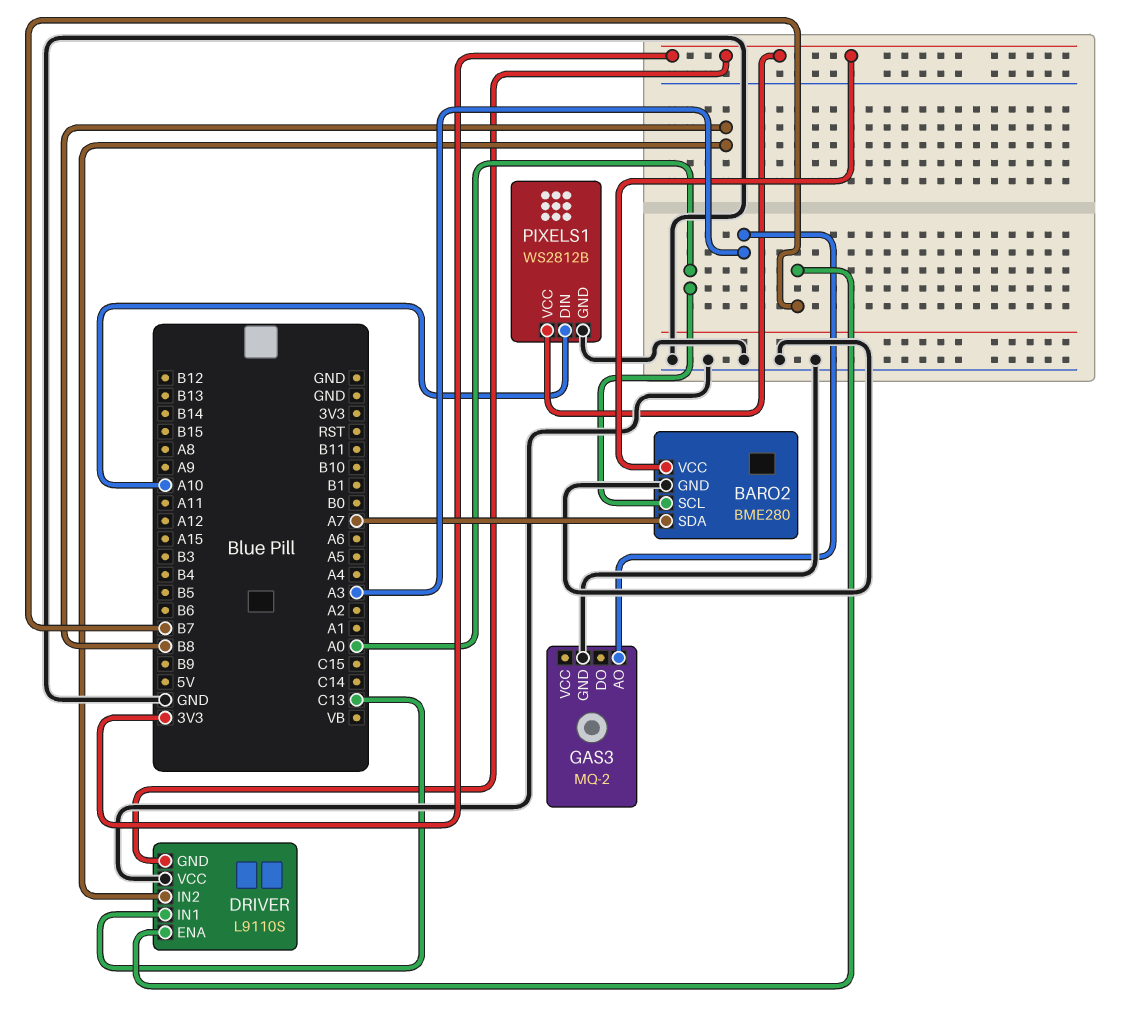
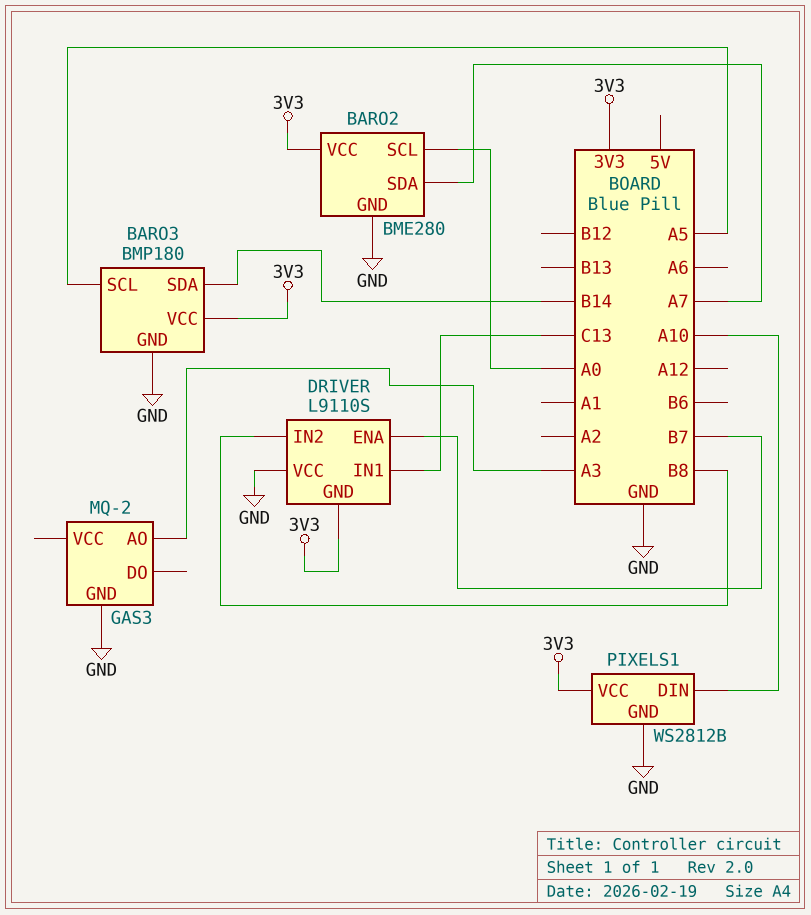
BARO3: none -> BMP180
BARO3 pin GND: none -> GND
BARO3 pin SCL: none -> A5
BARO3 pin SDA: none -> B14
BARO3 pin VCC: none -> 3V3

